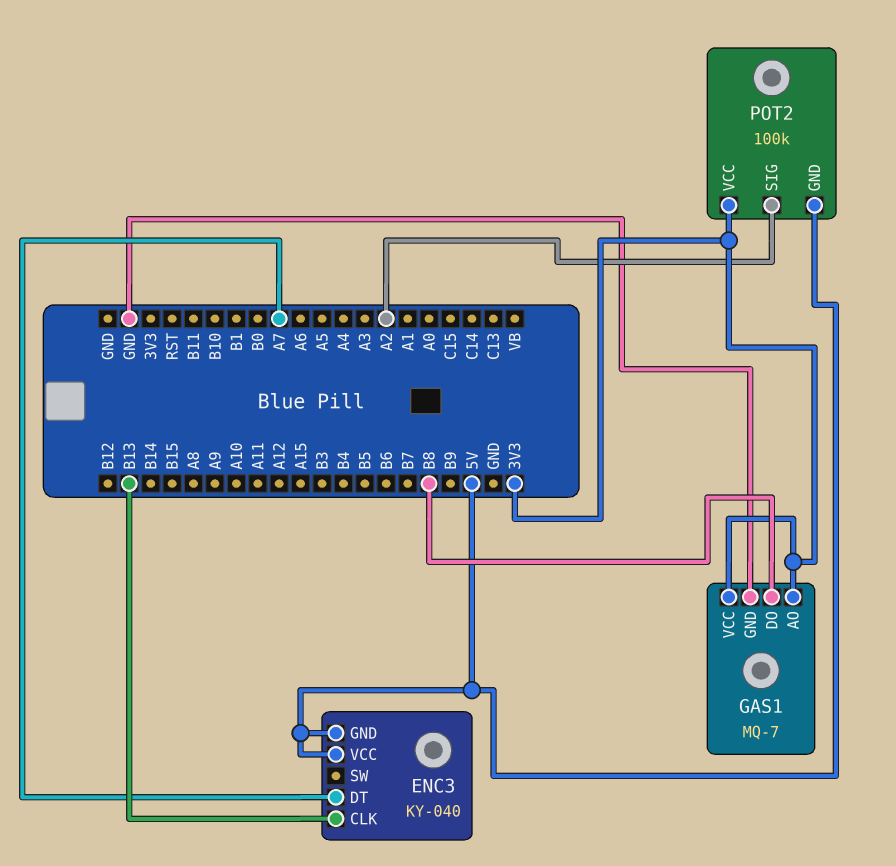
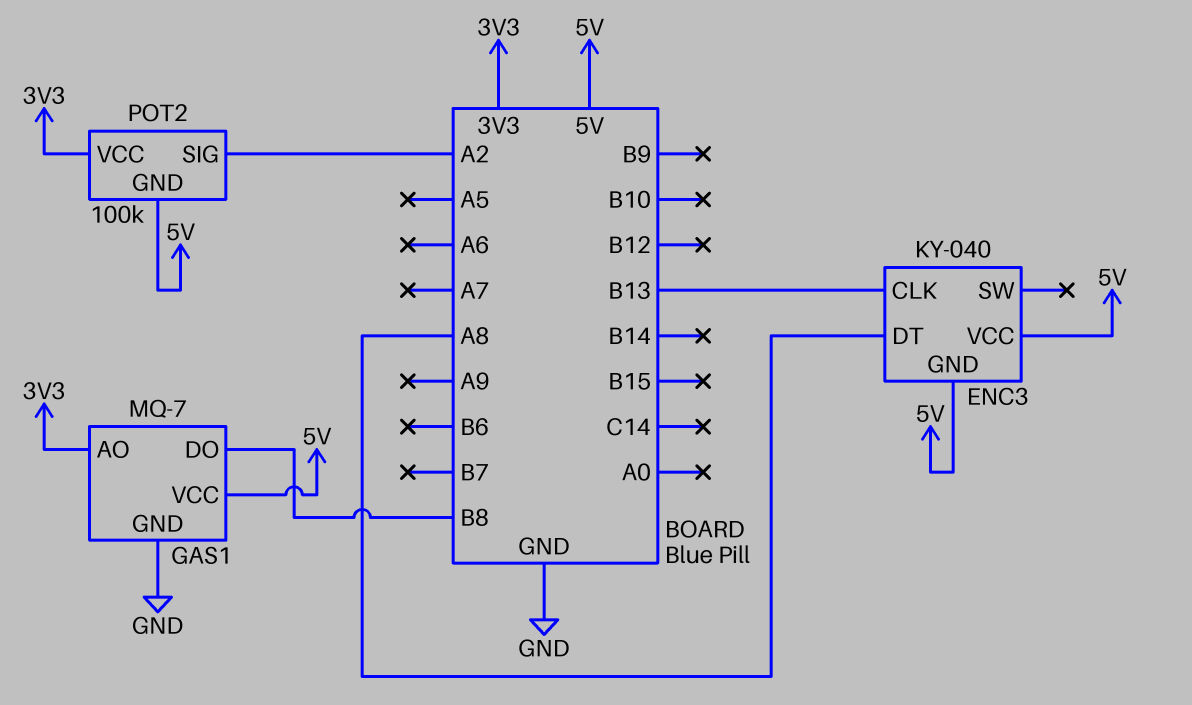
ENC3 pin DT: A7 -> A8
GAS1 pin VCC: 3V3 -> 5V

